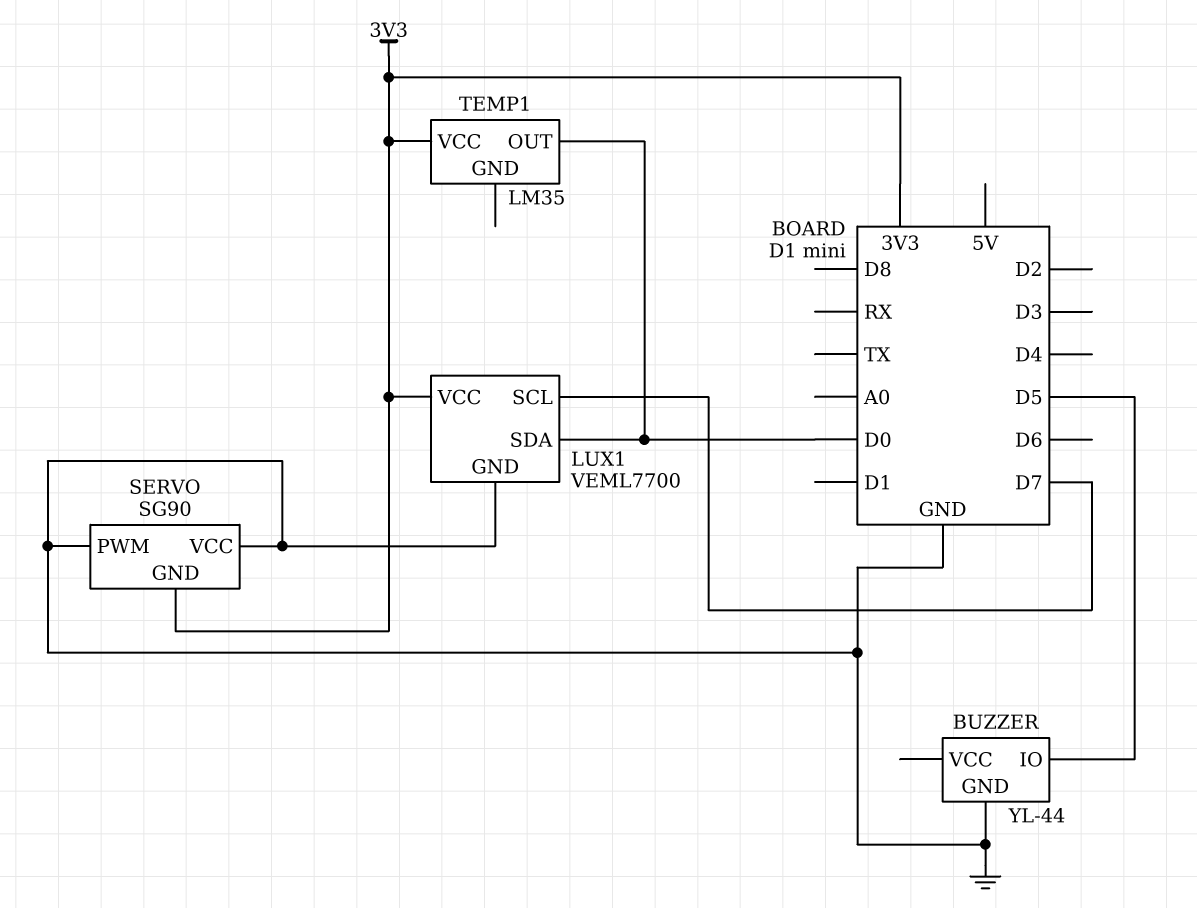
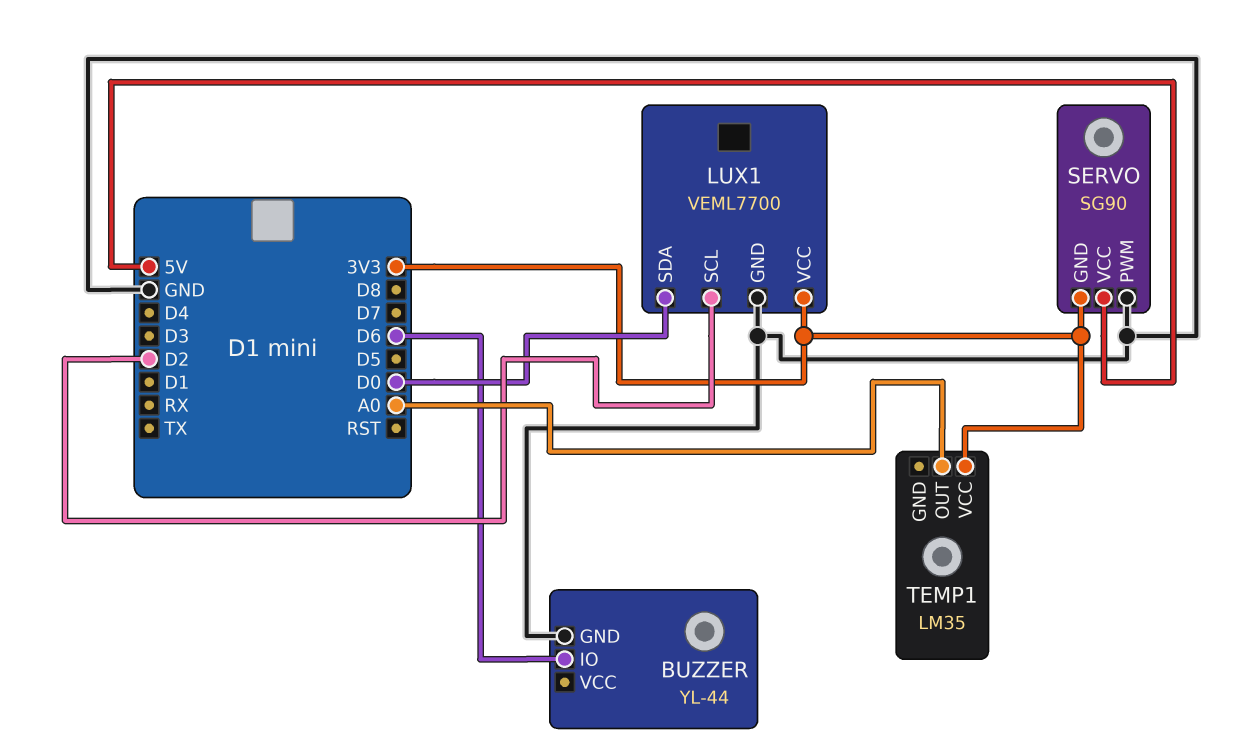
BUZZER pin IO: D5 -> D6
LUX1 pin SCL: D7 -> D2
SERVO pin VCC: GND -> 5V
TEMP1 pin OUT: D0 -> A0

